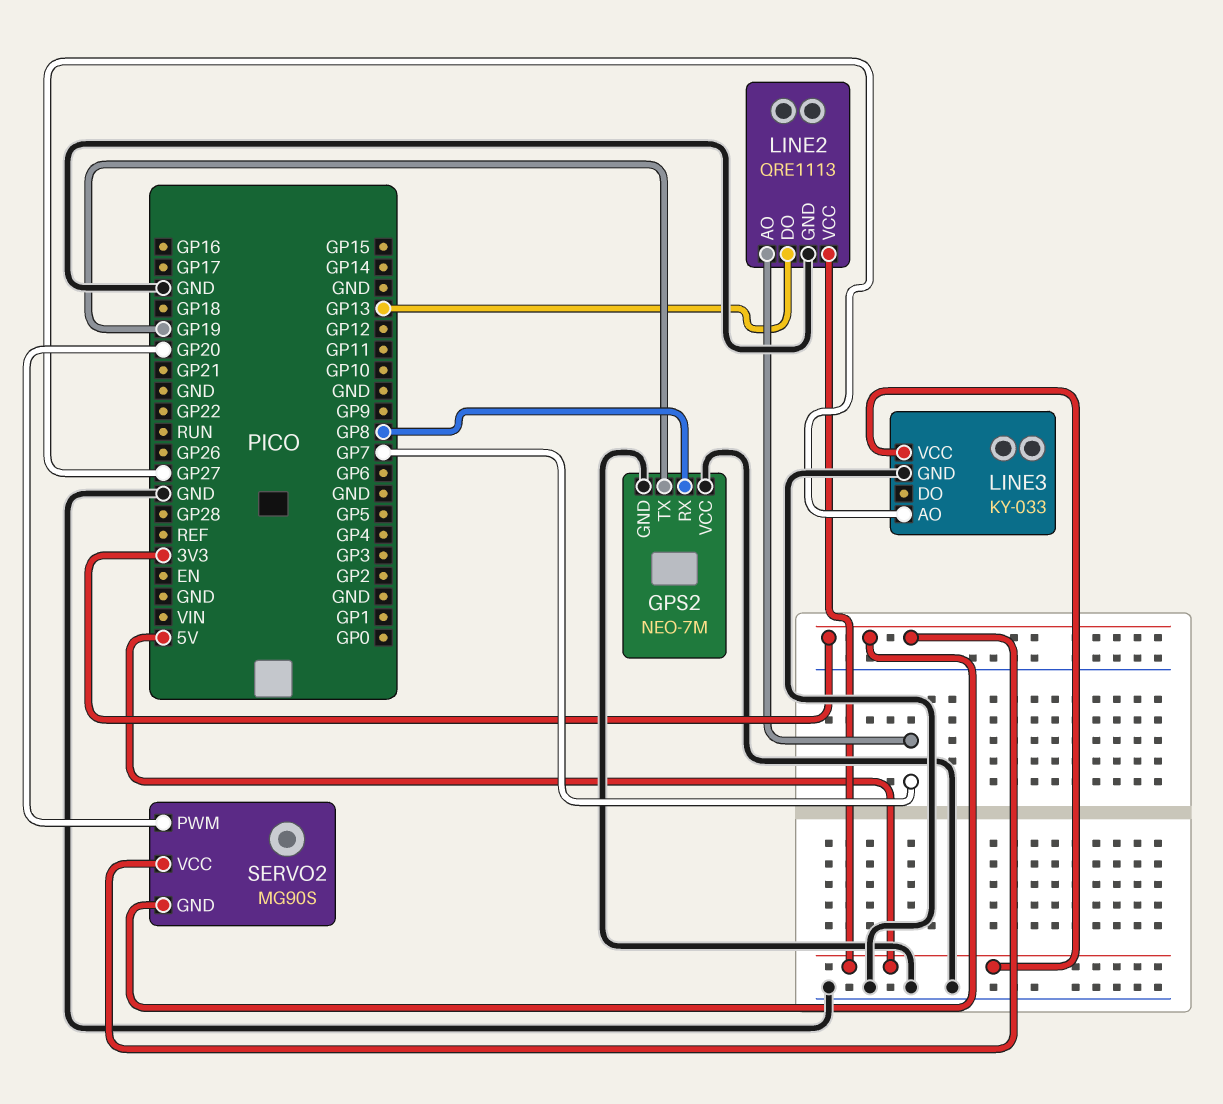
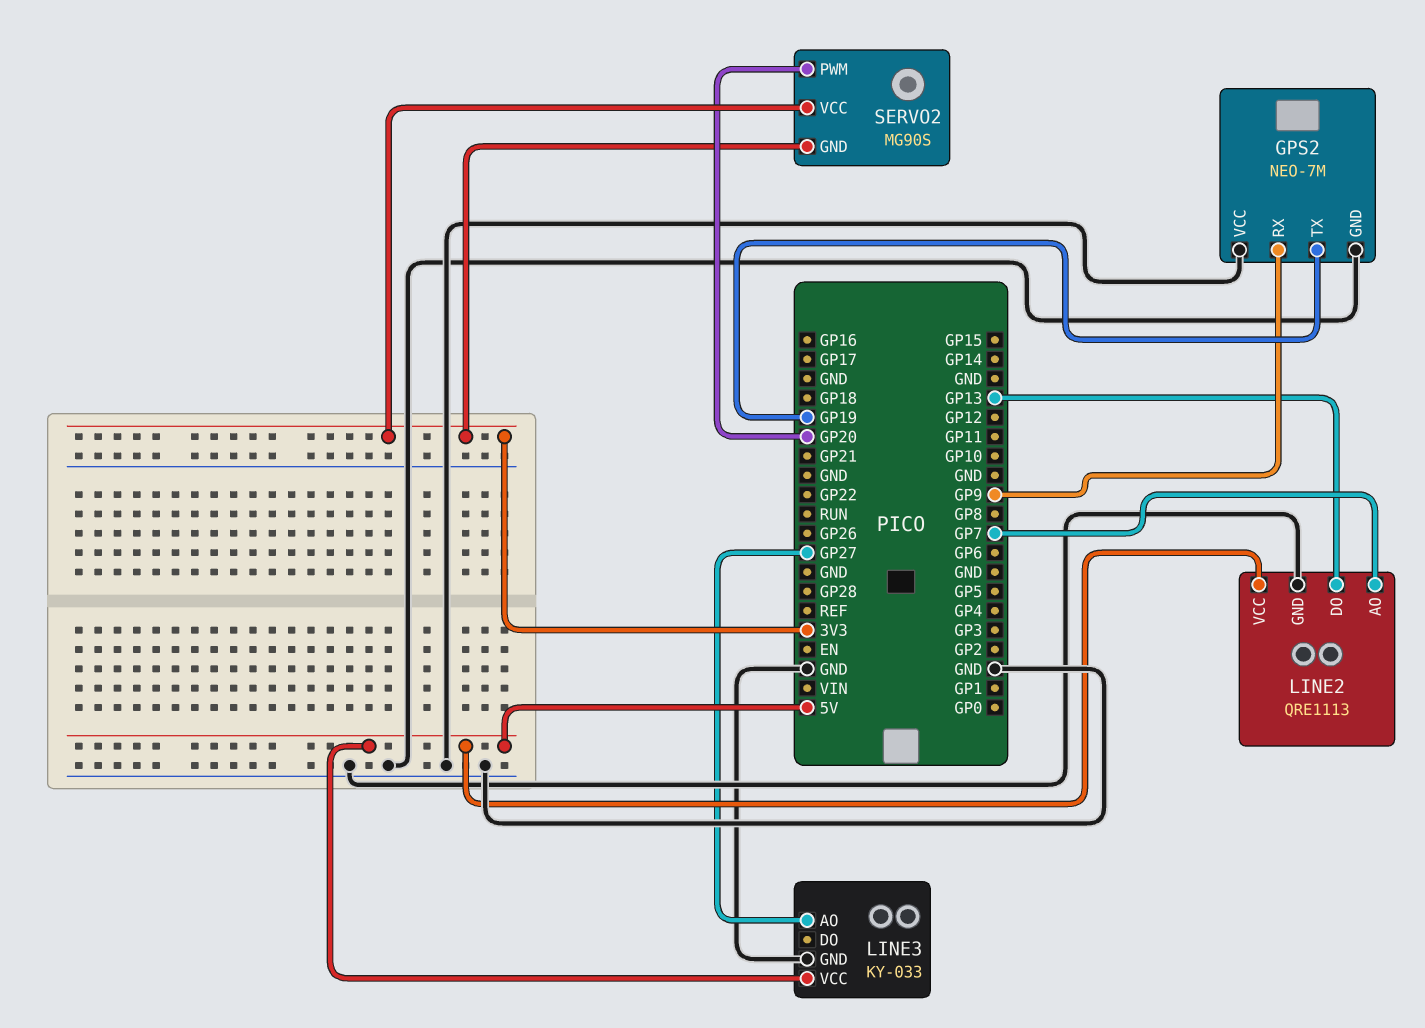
GPS2 pin RX: GP8 -> GP9

